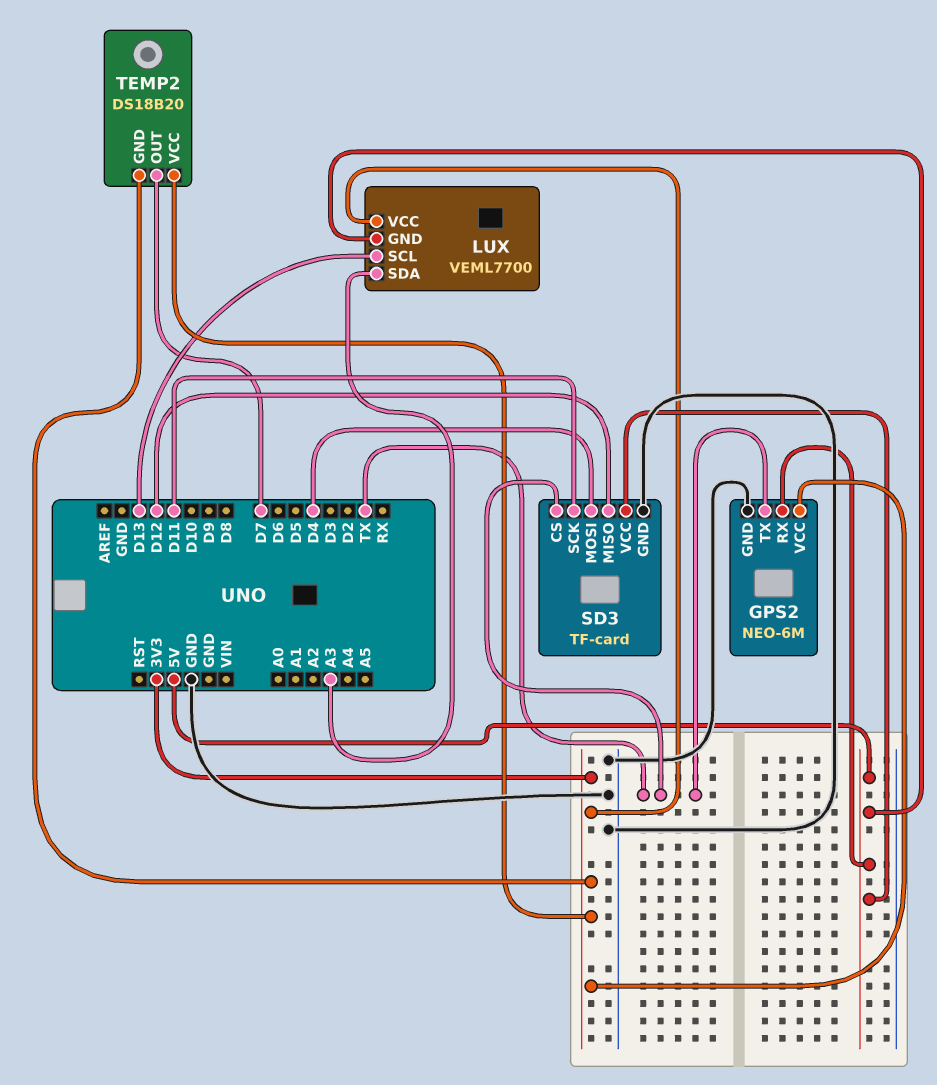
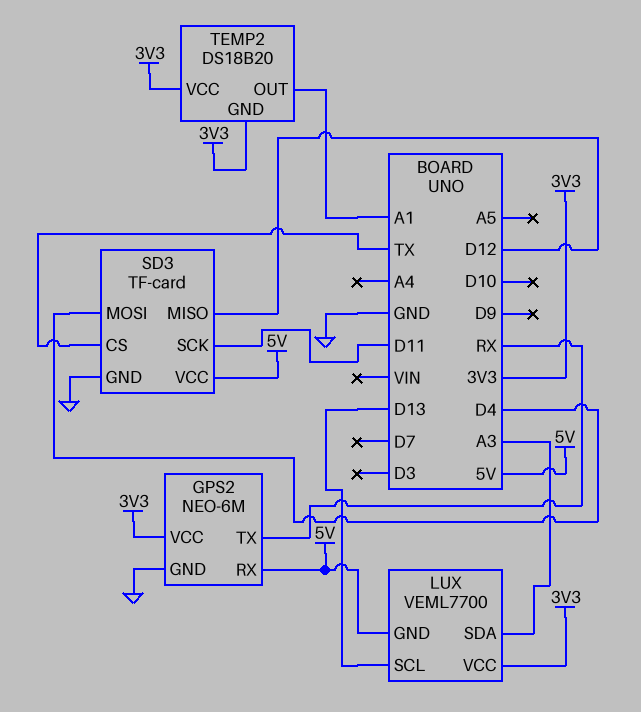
GPS2 pin TX: TX -> RX
TEMP2 pin OUT: D7 -> A1

